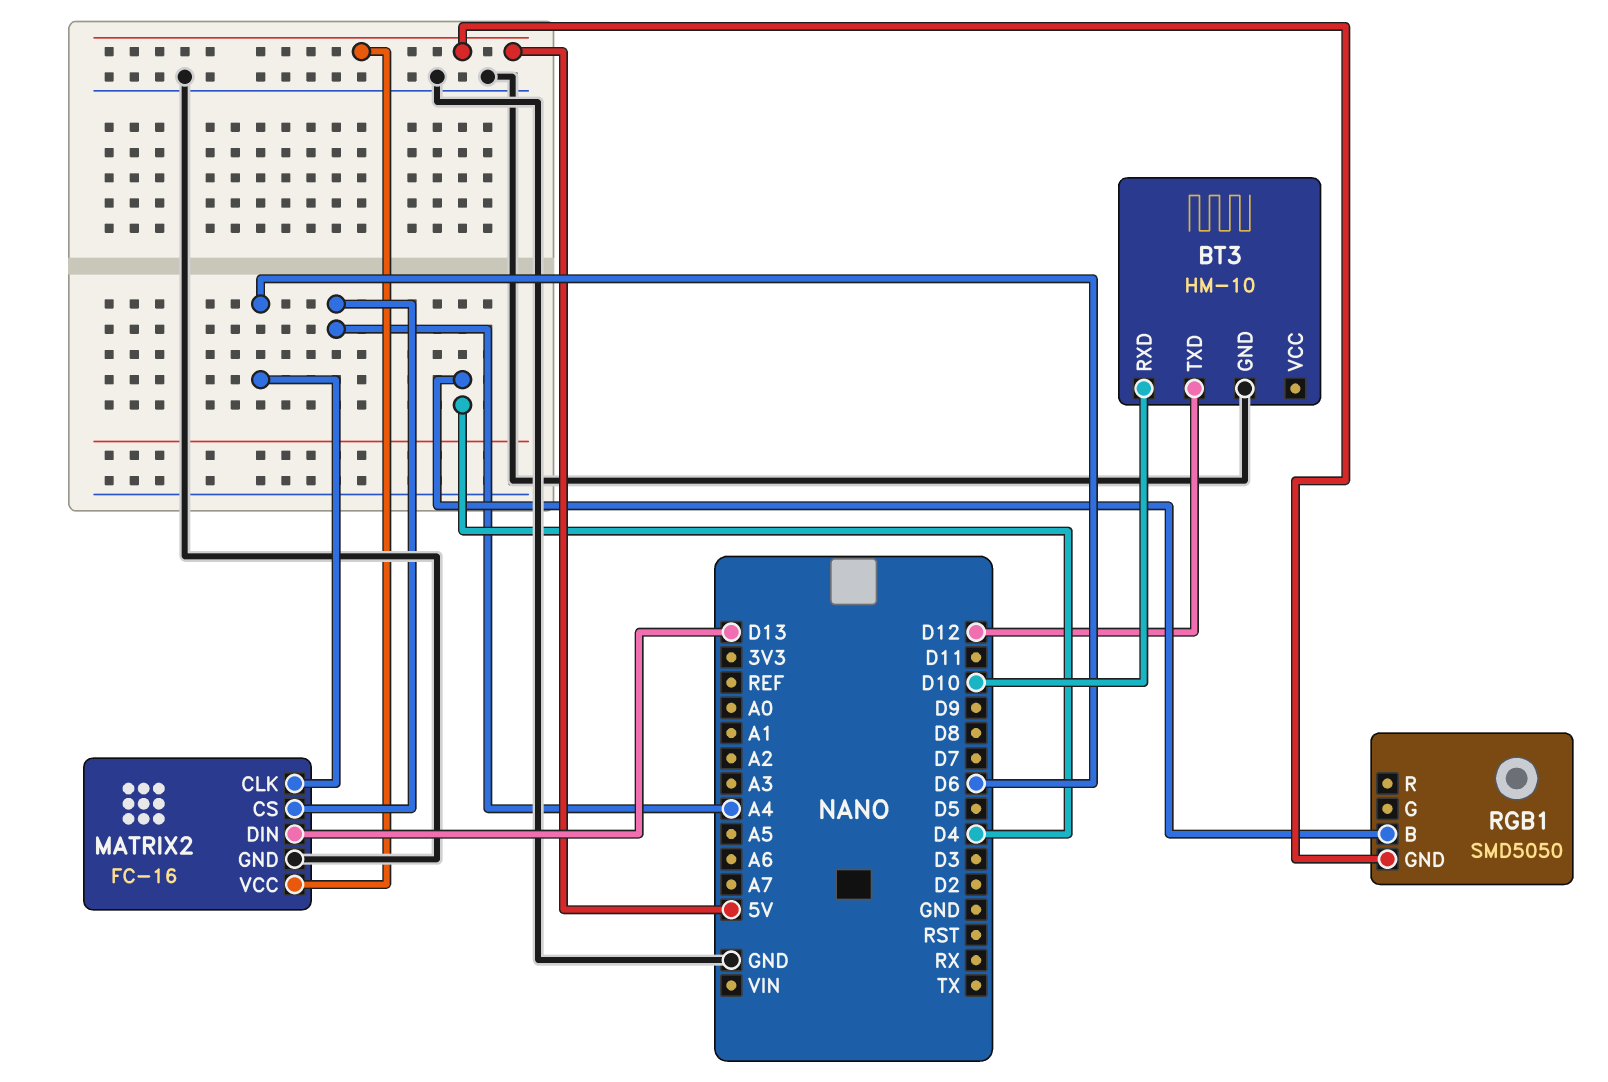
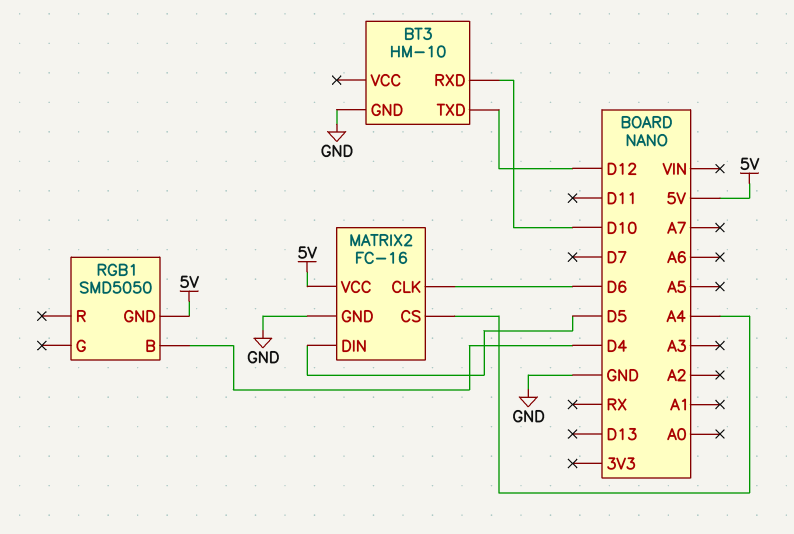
MATRIX2 pin DIN: D13 -> D5

